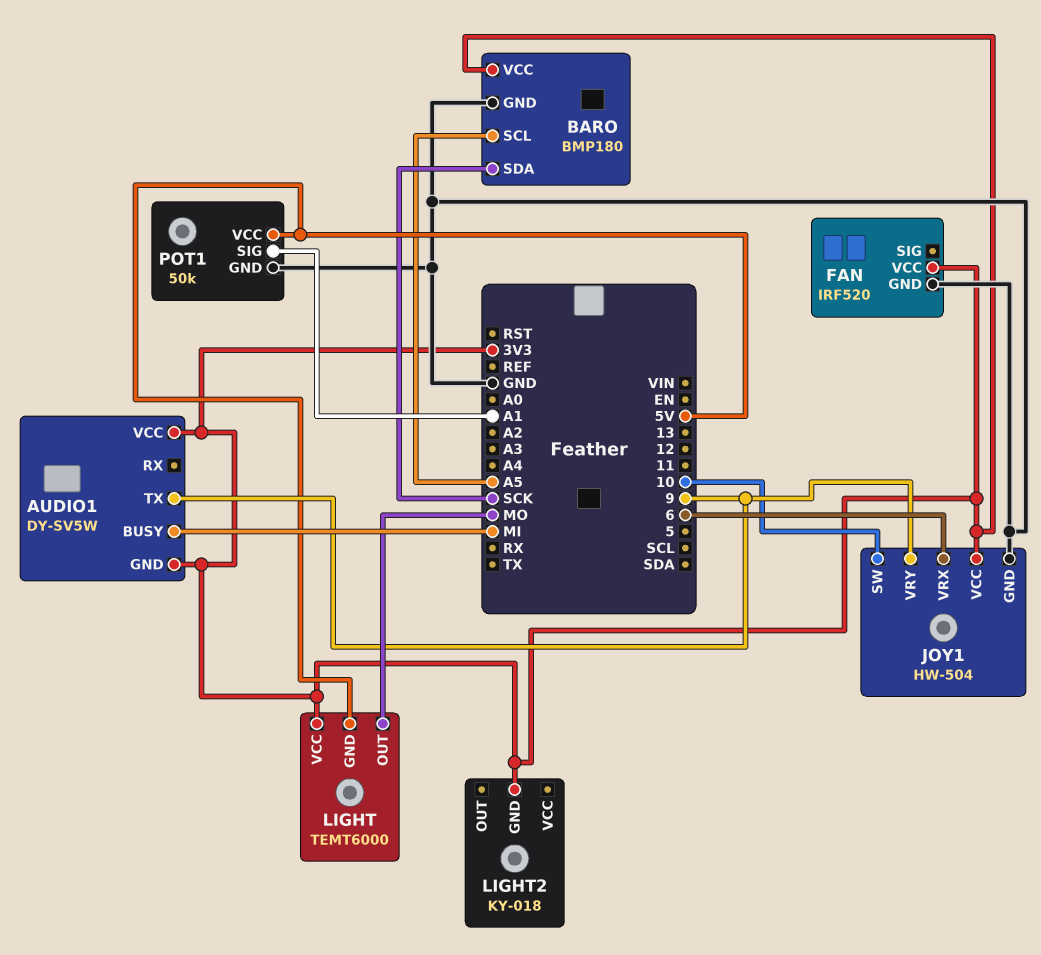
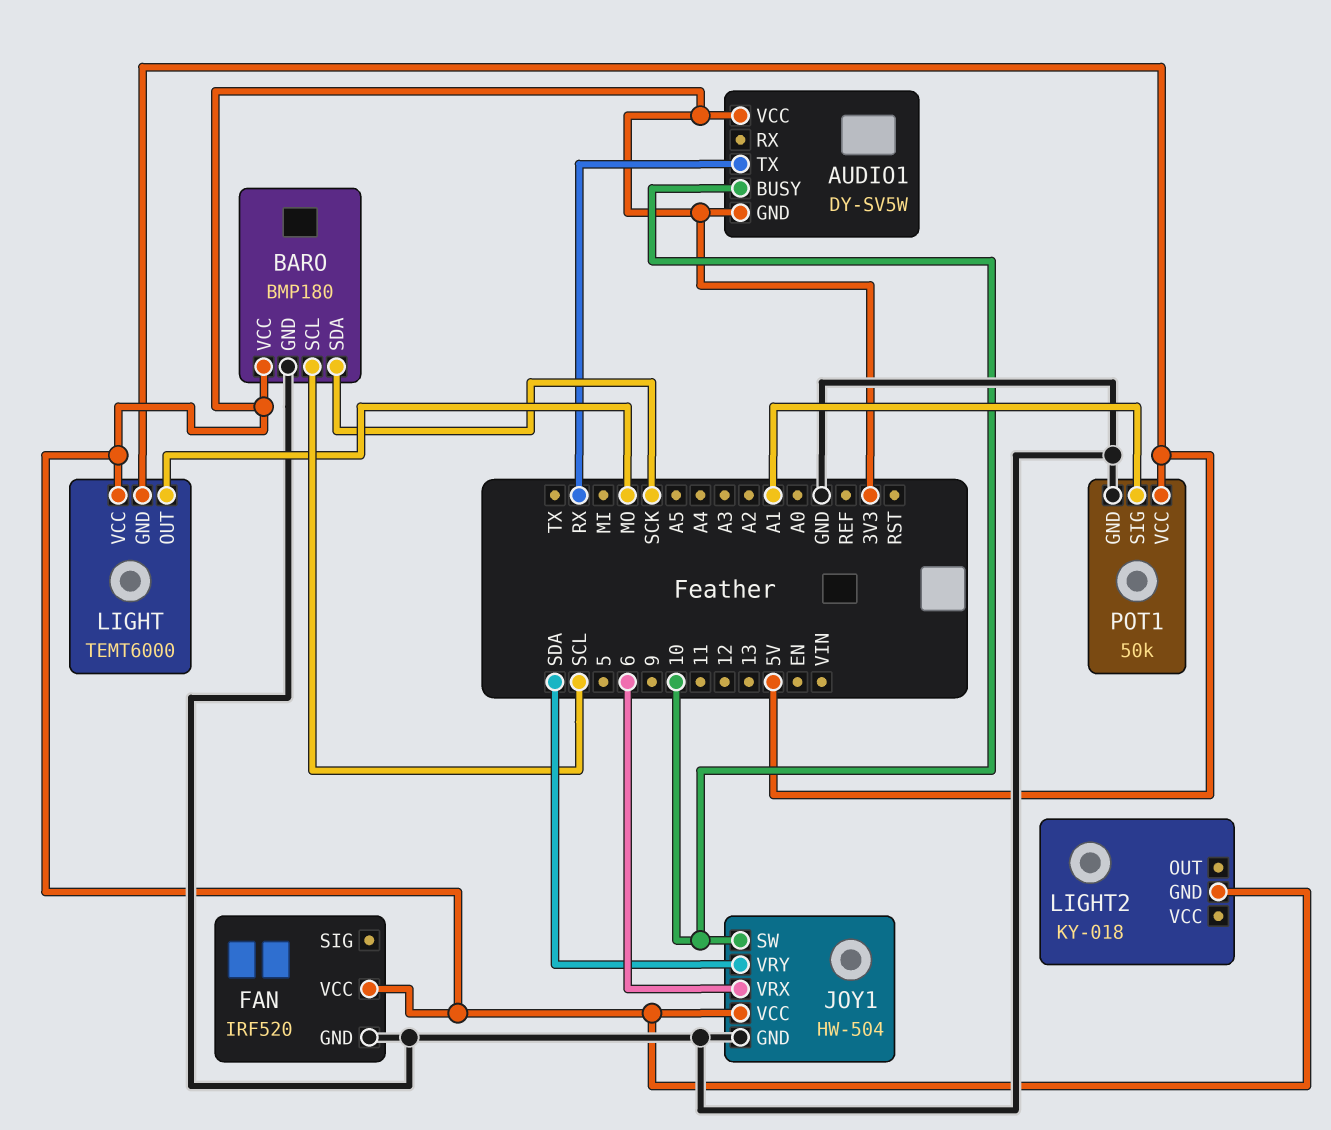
AUDIO1 pin BUSY: MI -> 10
AUDIO1 pin TX: 9 -> RX
BARO pin SCL: A5 -> SCL
JOY1 pin VRY: 9 -> SDA

